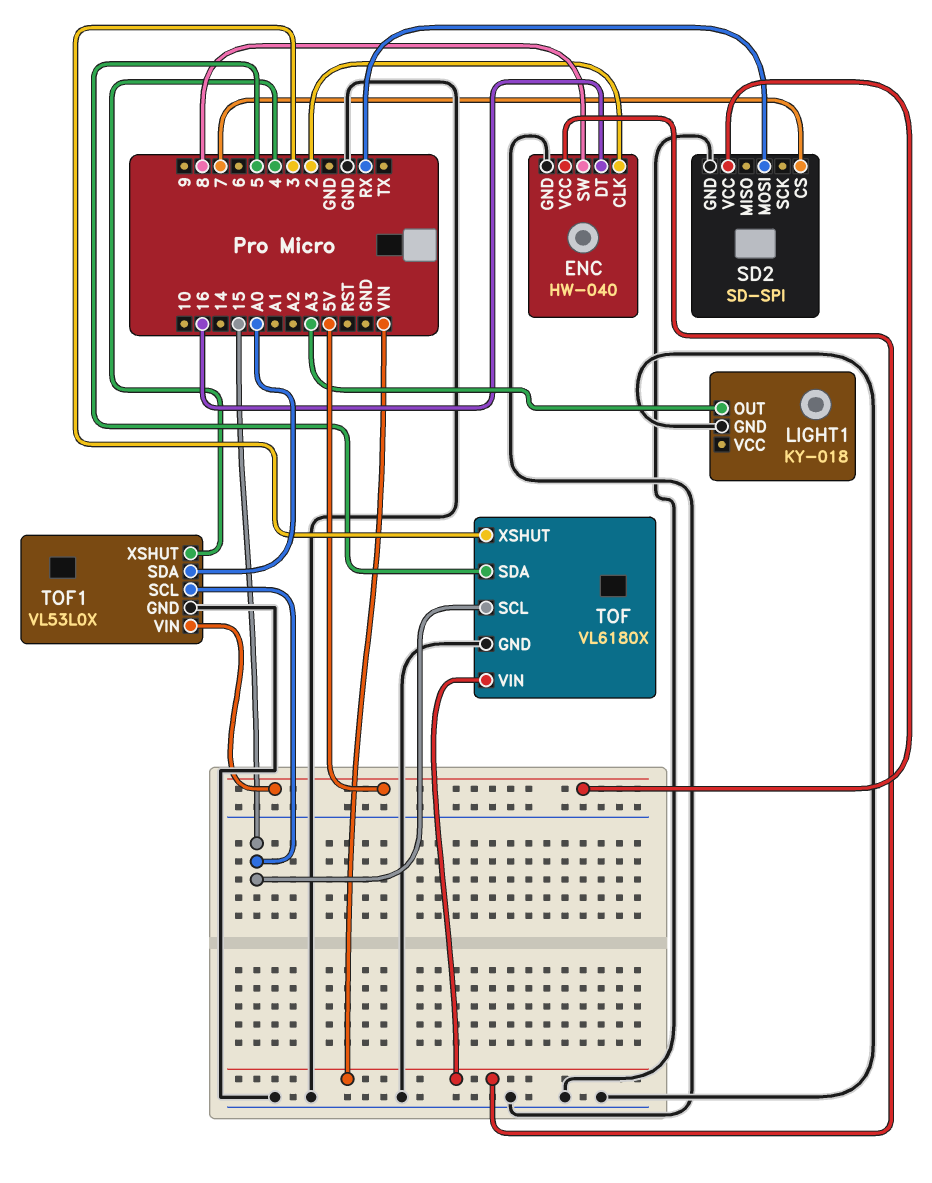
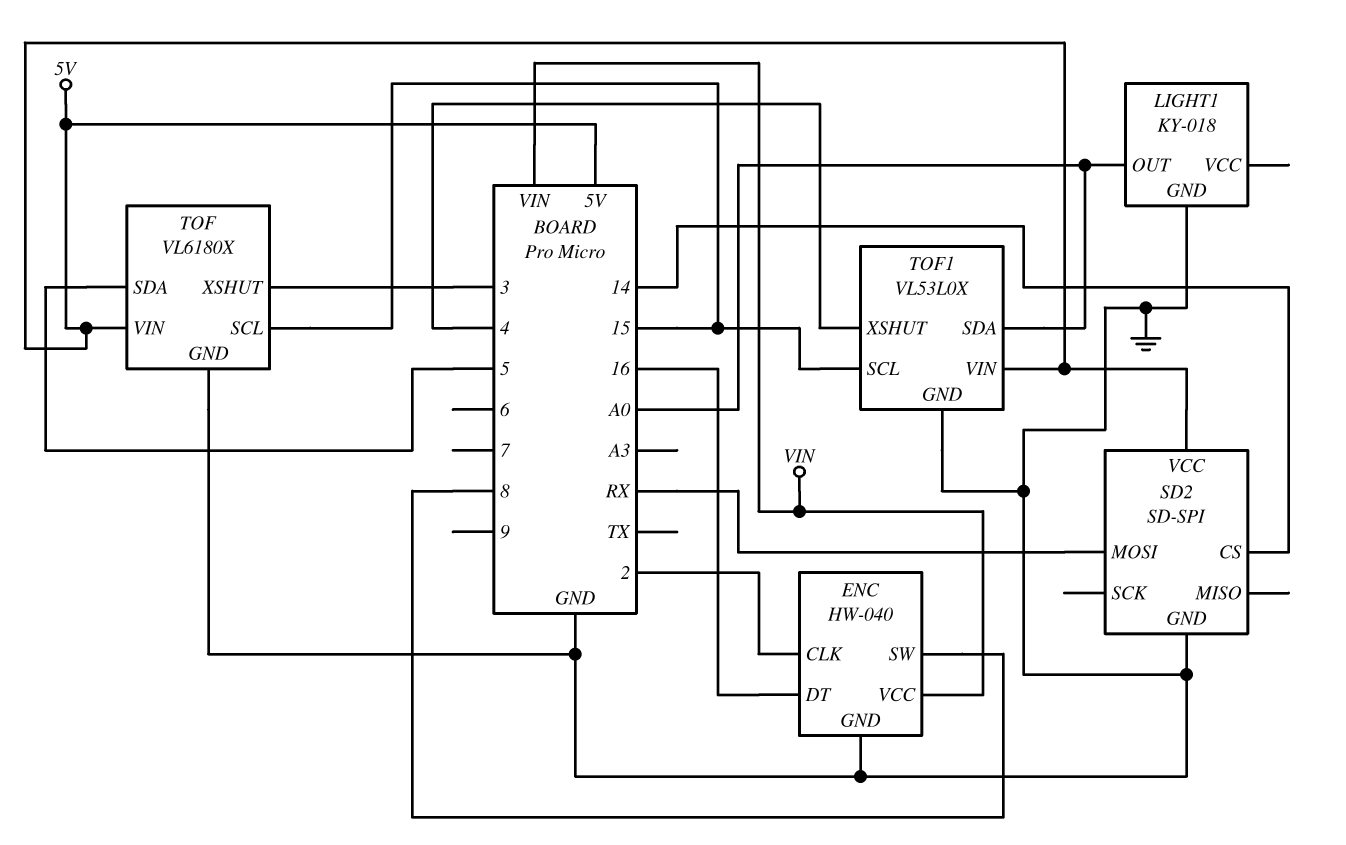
LIGHT1 pin OUT: A3 -> A0
SD2 pin CS: 7 -> 14
TOF pin VIN: VIN -> 5V

